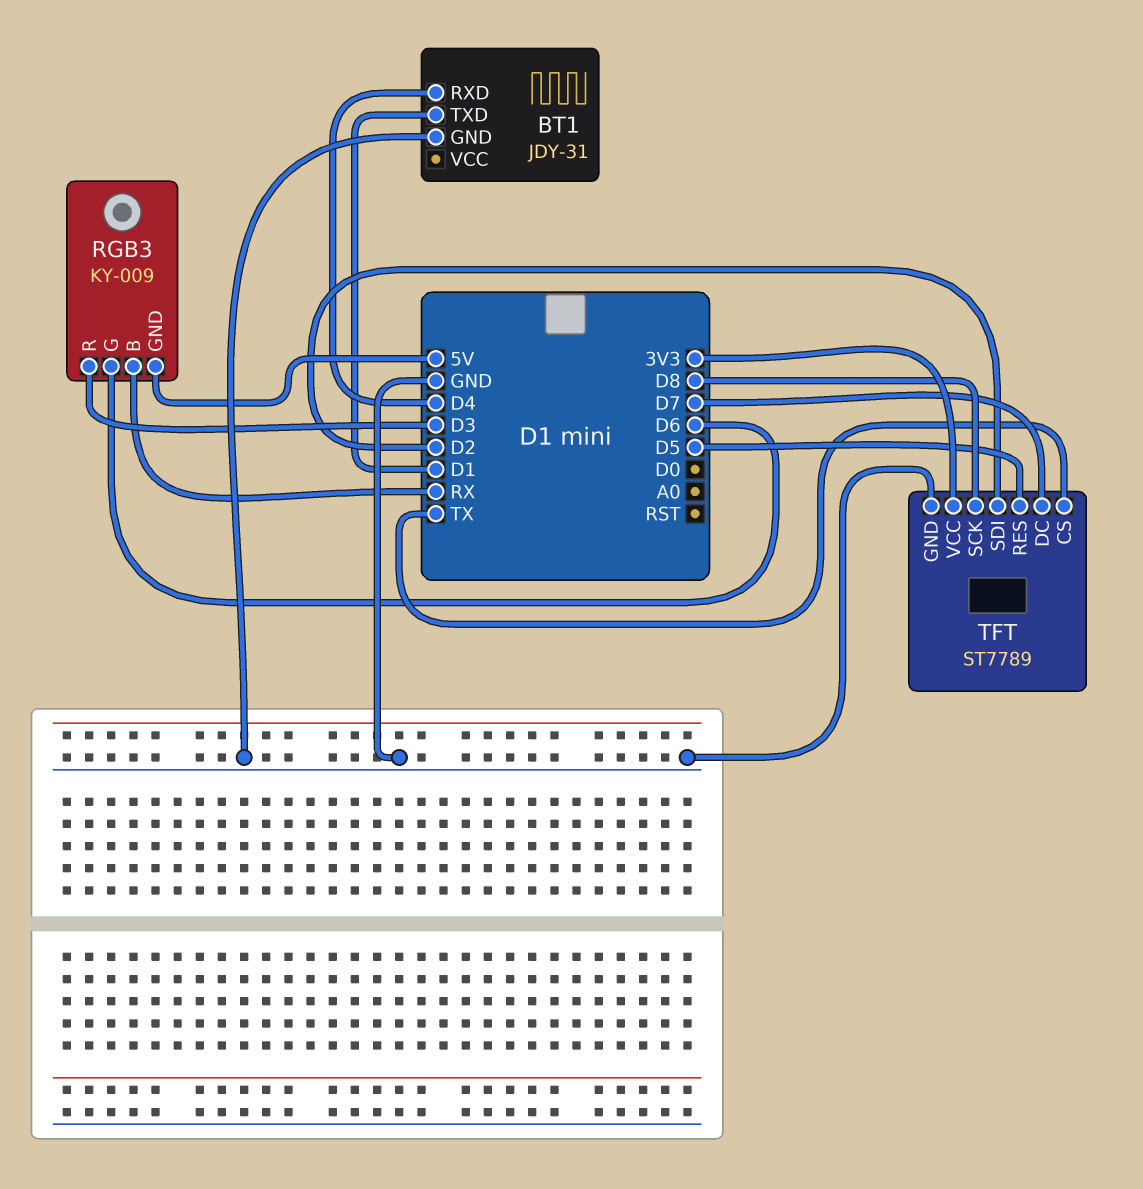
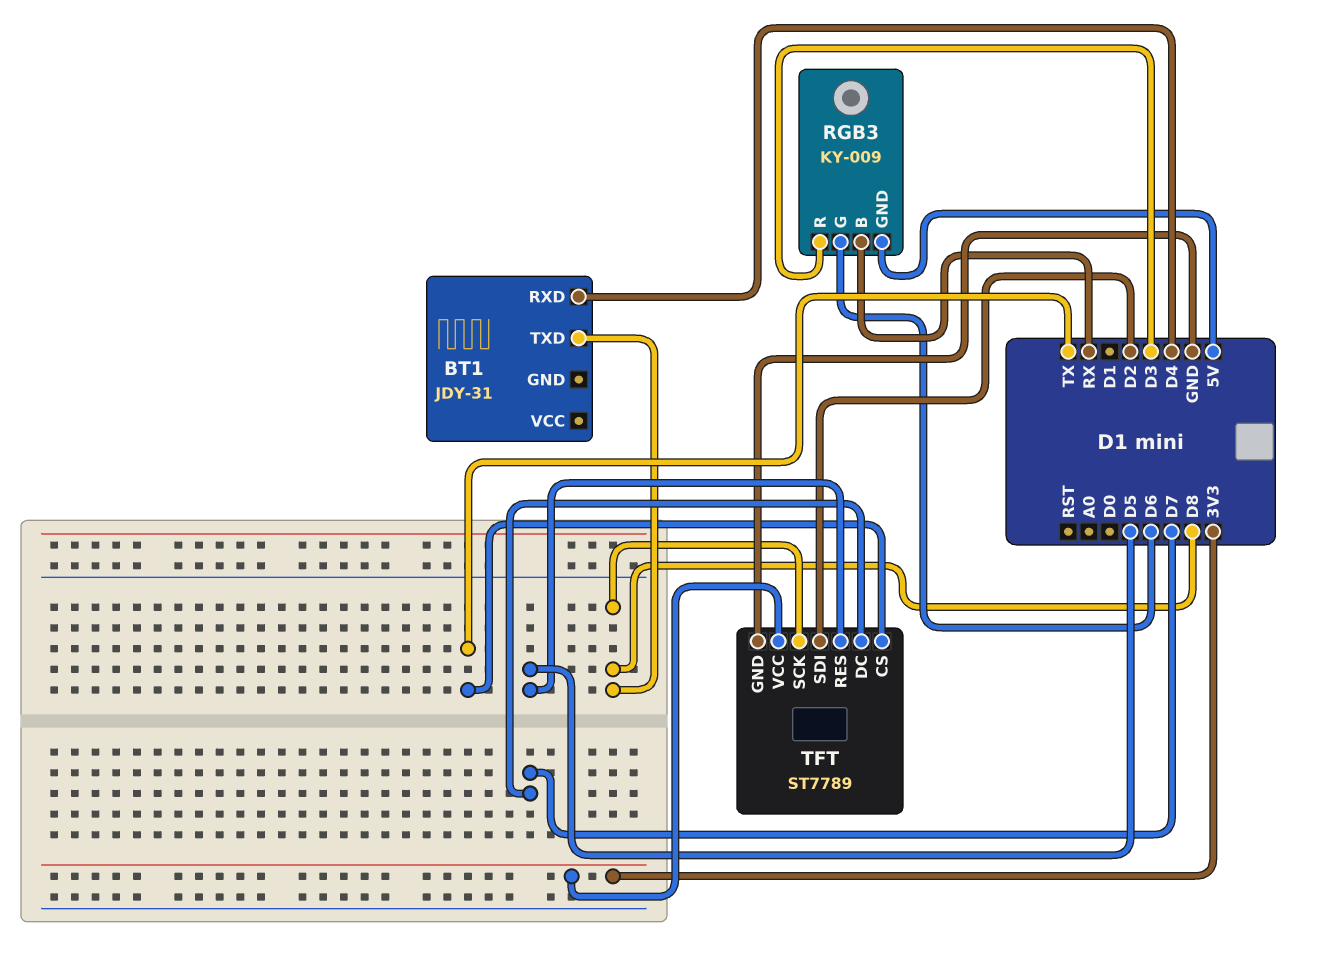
BT1 pin GND: GND -> none
BT1 pin TXD: D1 -> D8

